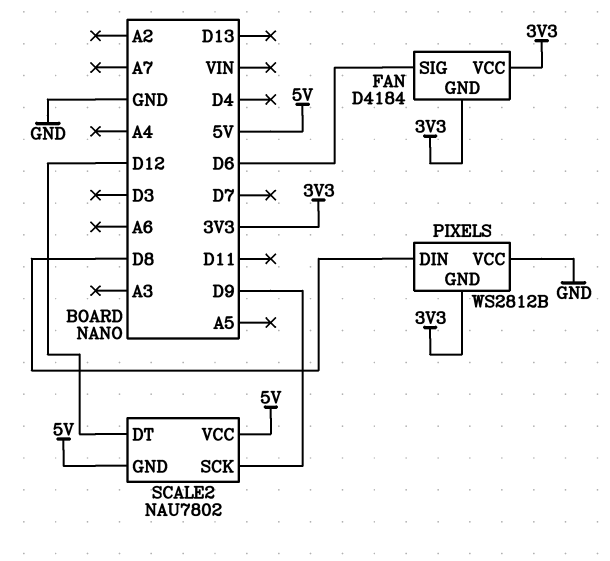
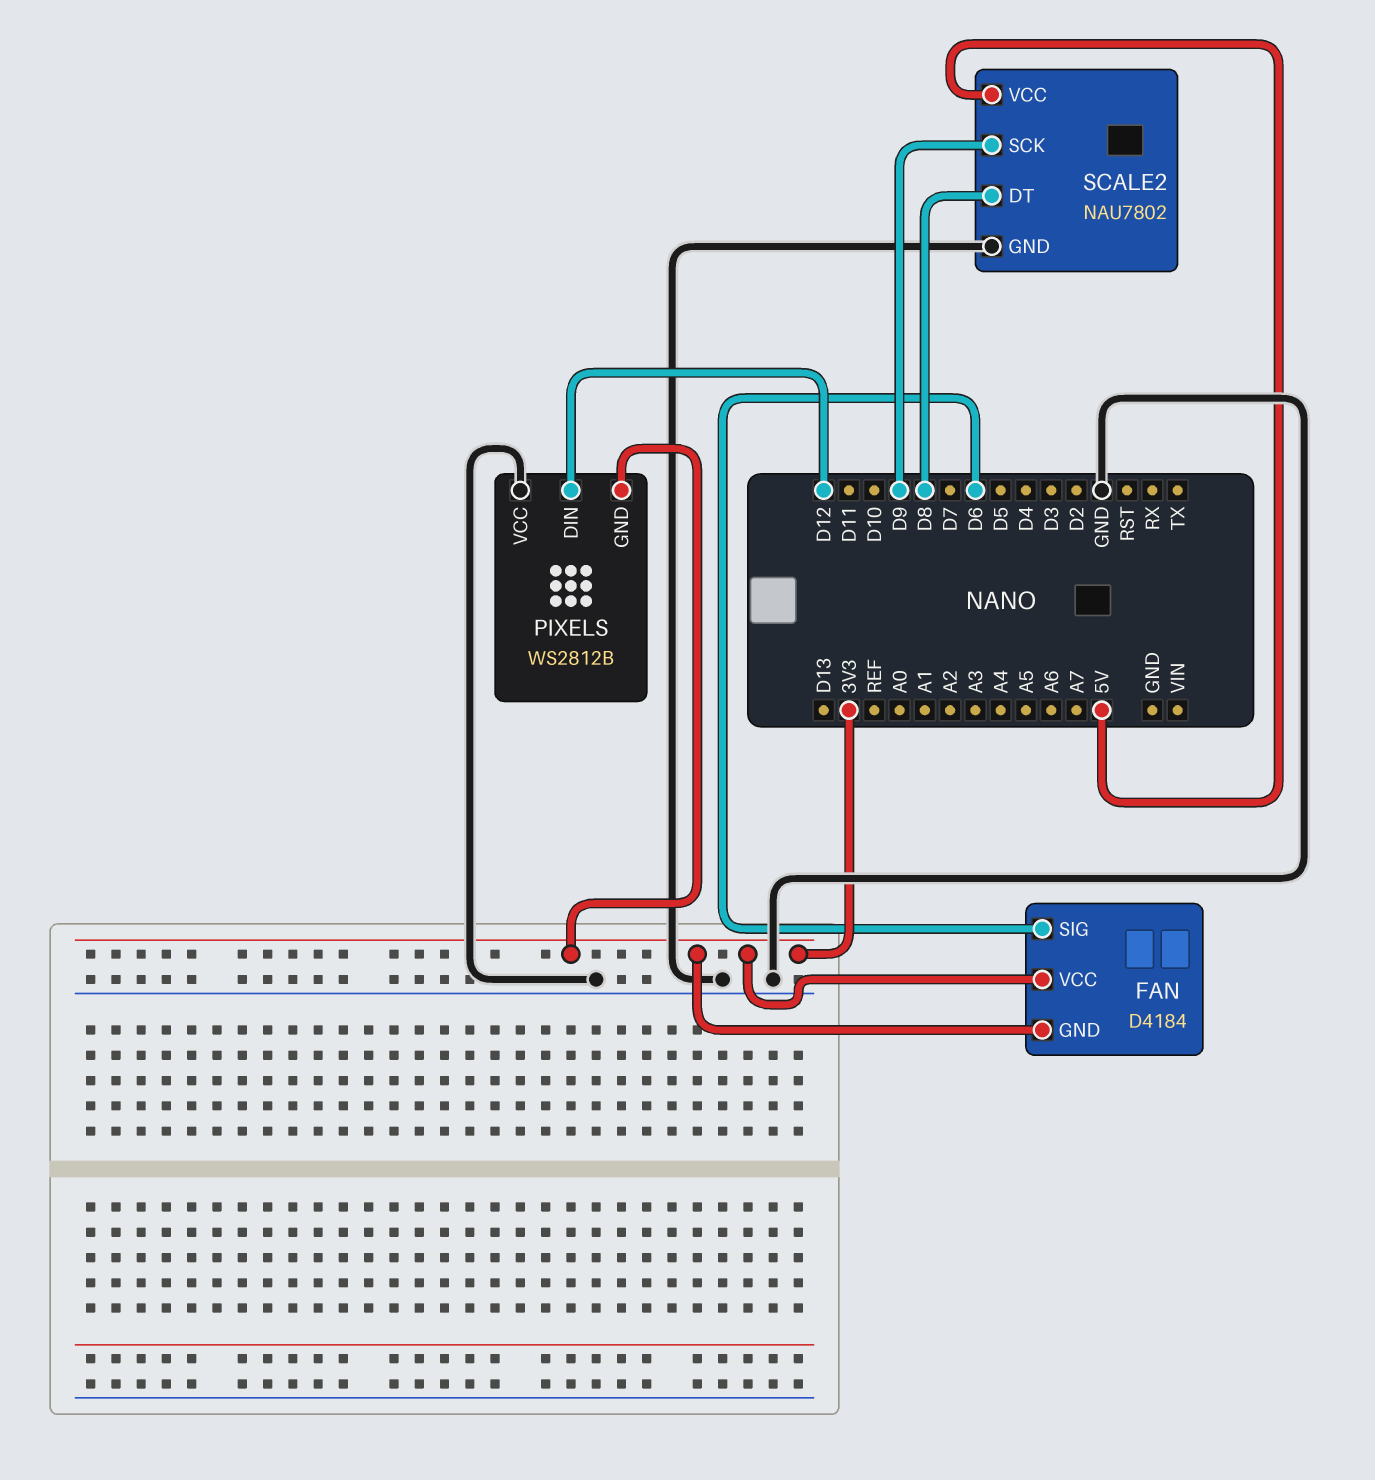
PIXELS pin DIN: D8 -> D12
SCALE2 pin DT: D12 -> D8
SCALE2 pin GND: 5V -> GND

